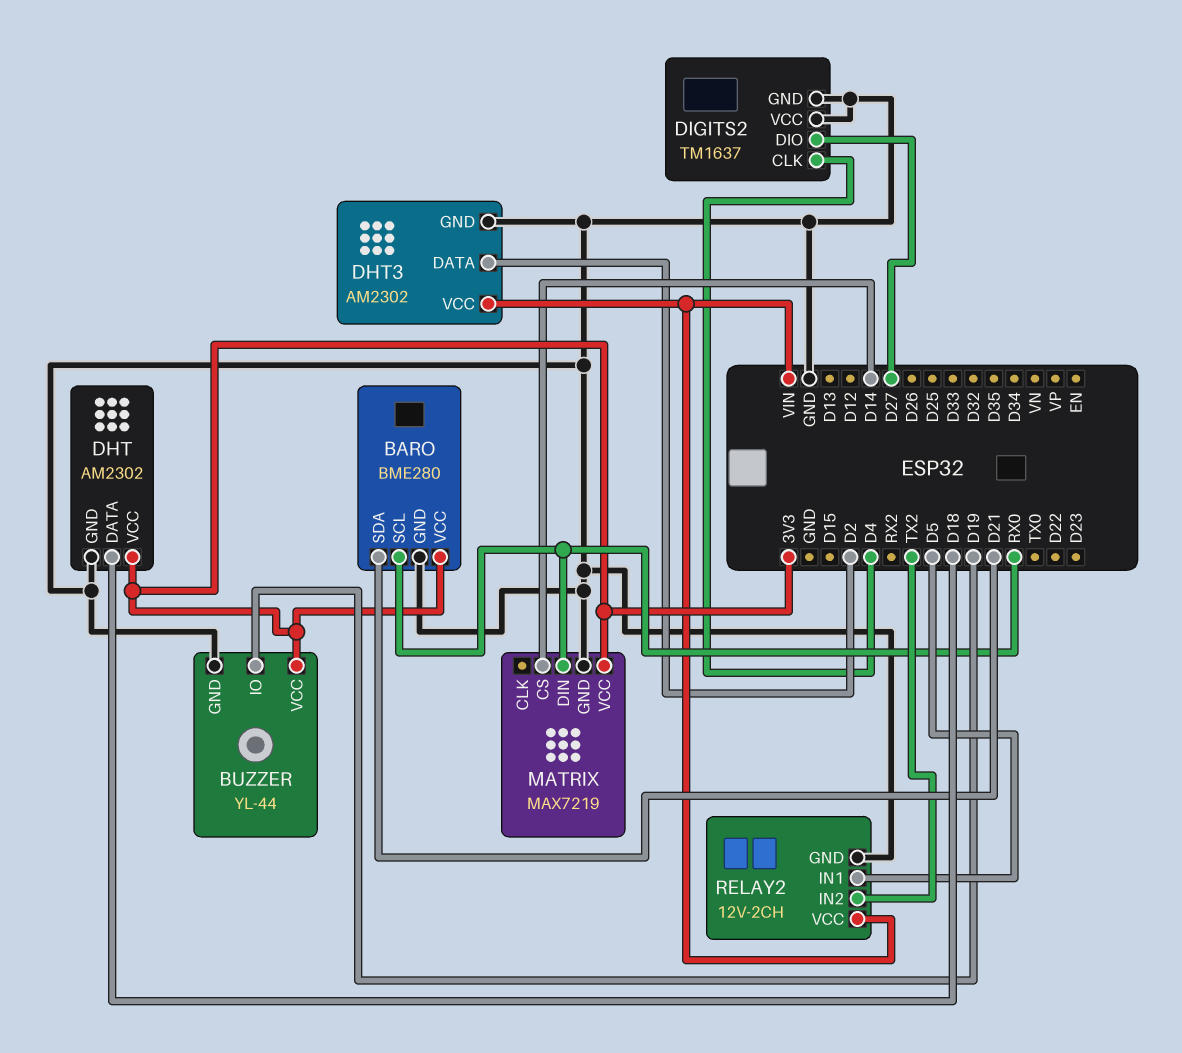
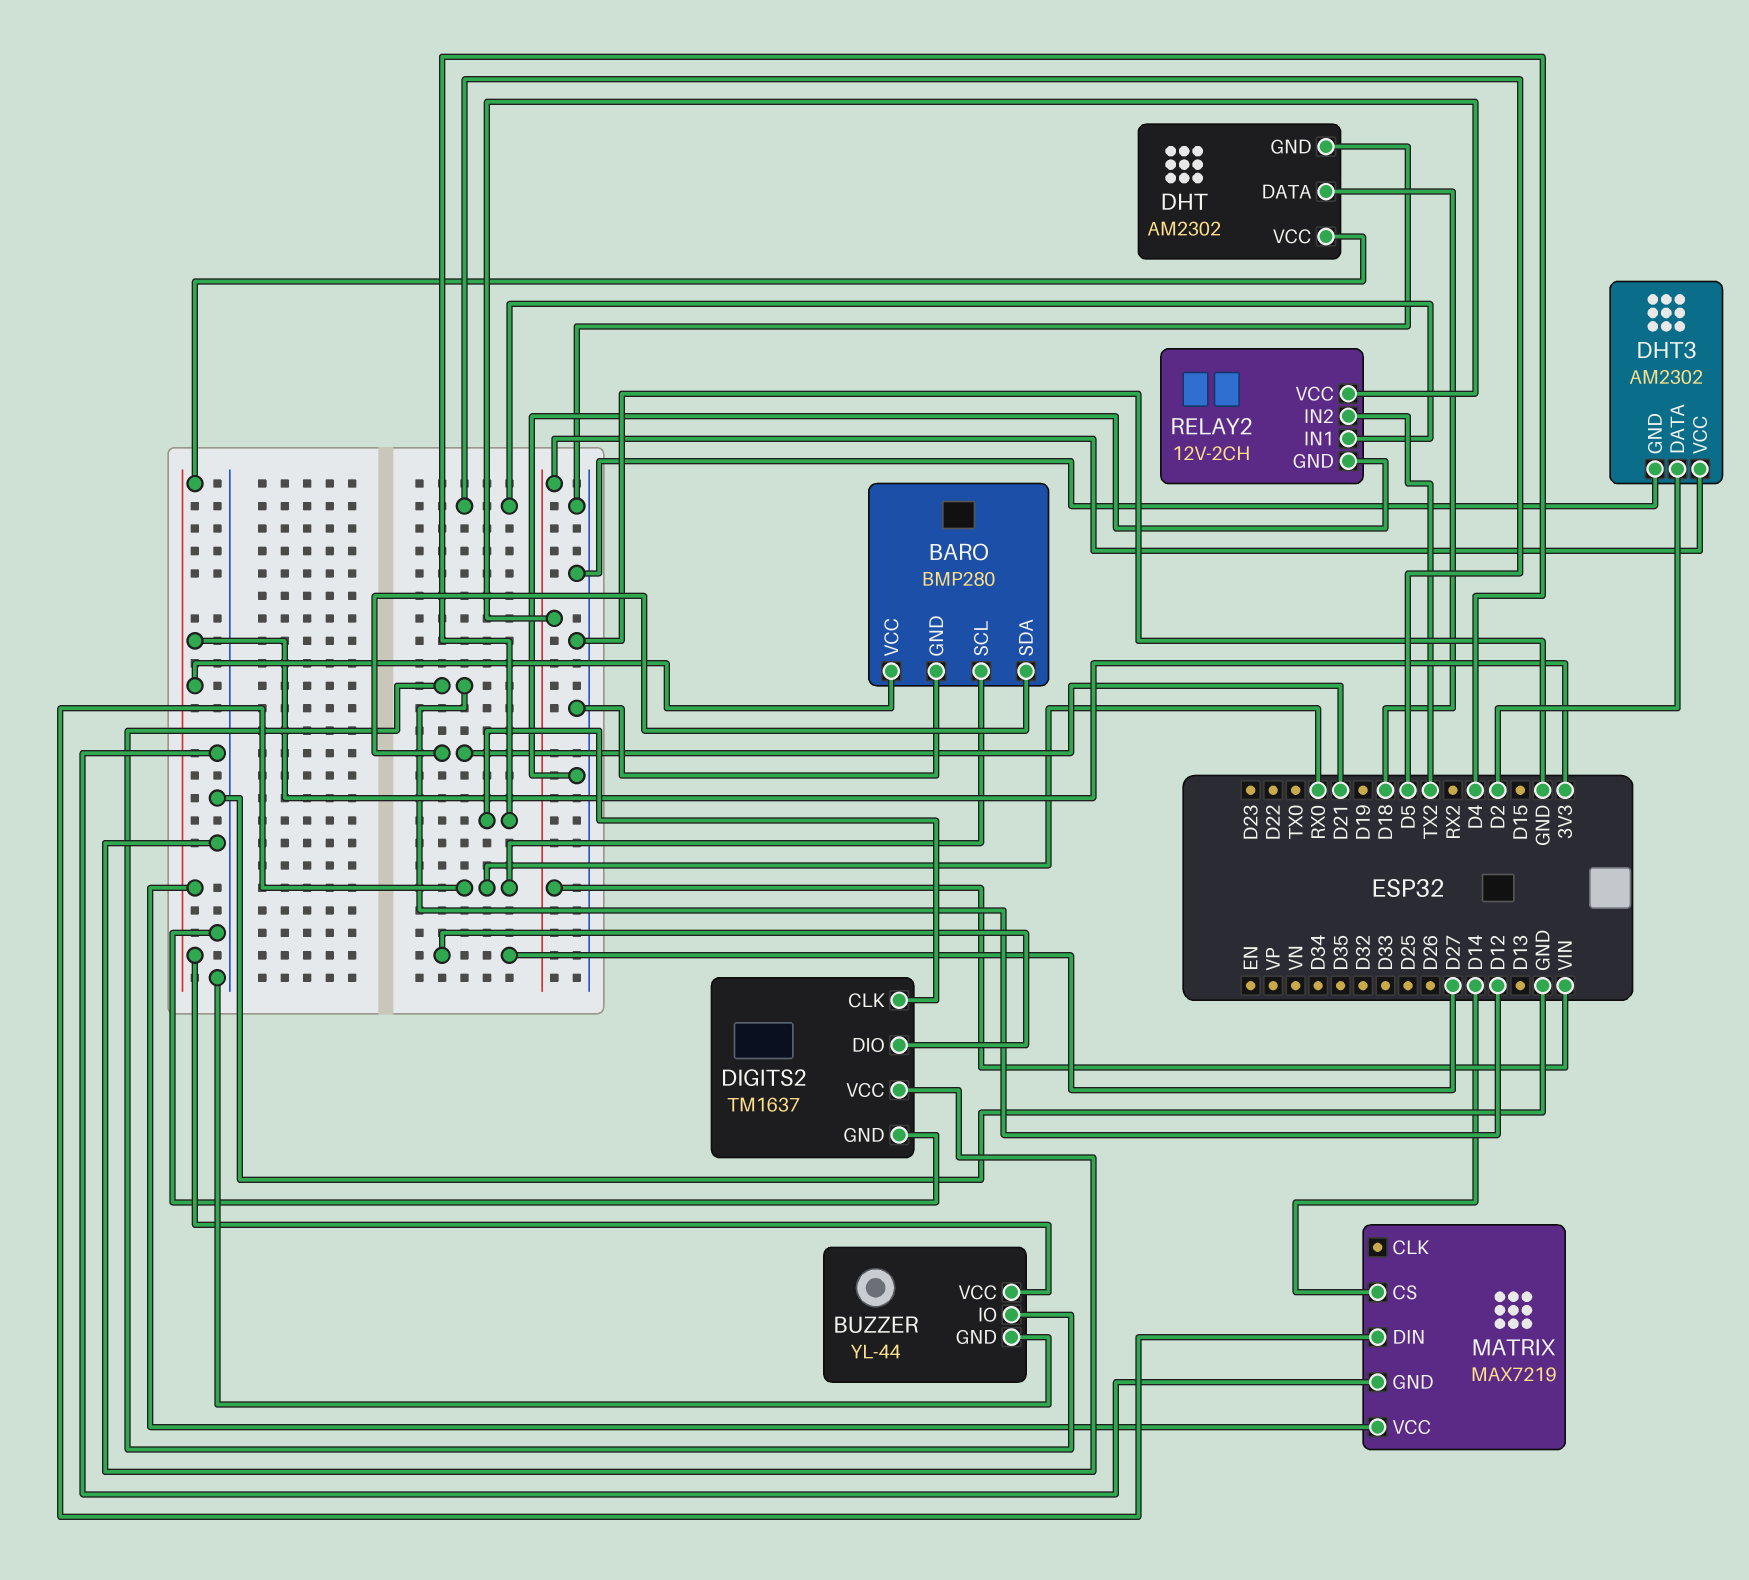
BARO: BME280 -> BMP280
BUZZER pin IO: D19 -> D12

